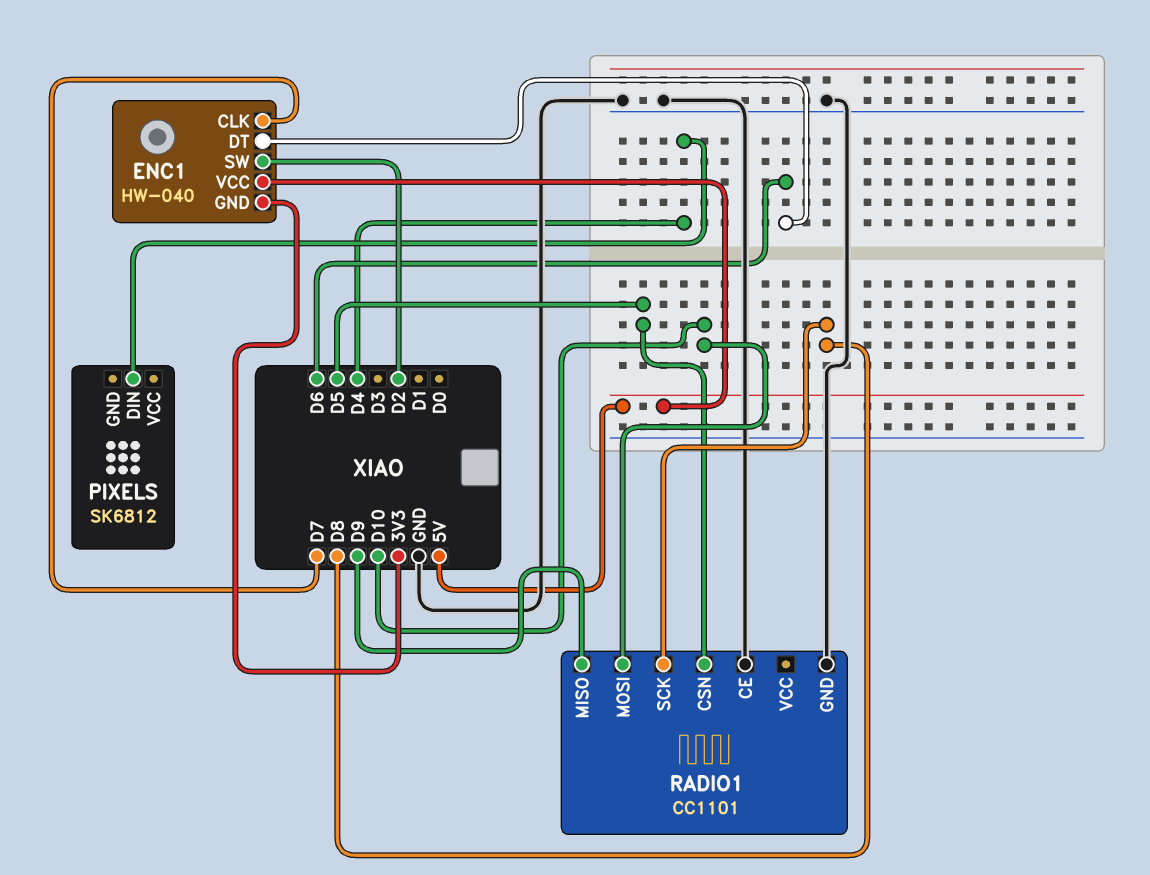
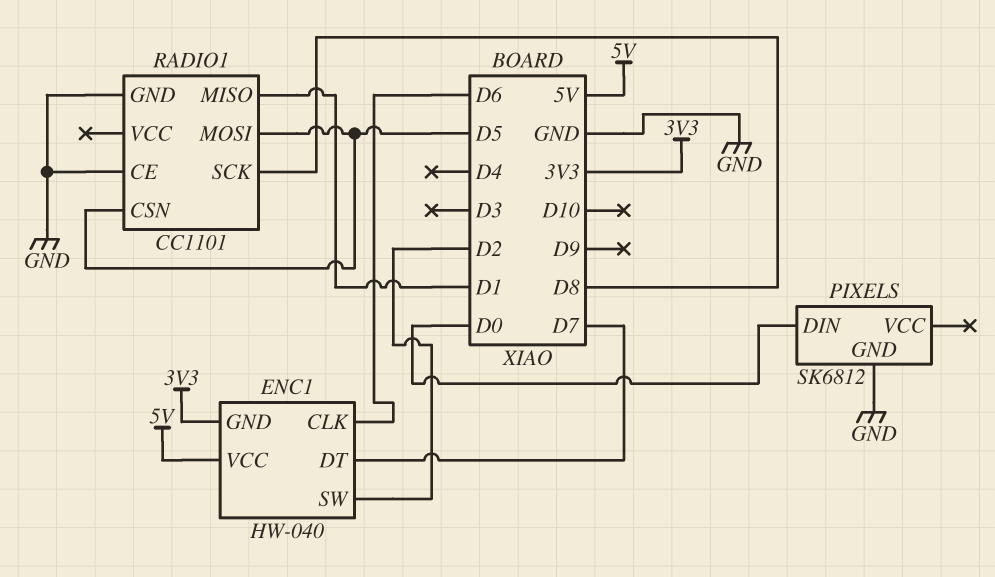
ENC1 pin CLK: D7 -> D6
ENC1 pin DT: D6 -> D7
PIXELS pin DIN: D4 -> D0
PIXELS pin GND: none -> GND
RADIO1 pin MISO: D9 -> D1
RADIO1 pin MOSI: D10 -> D5

